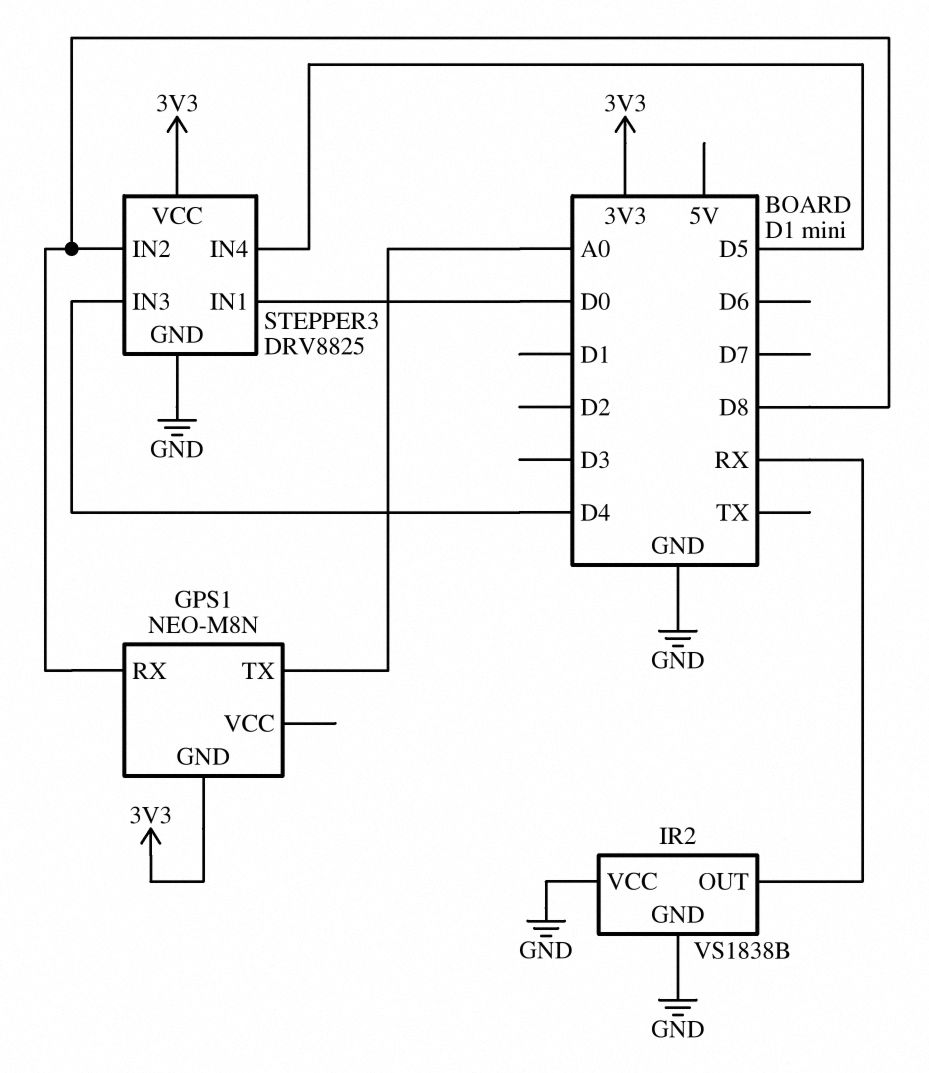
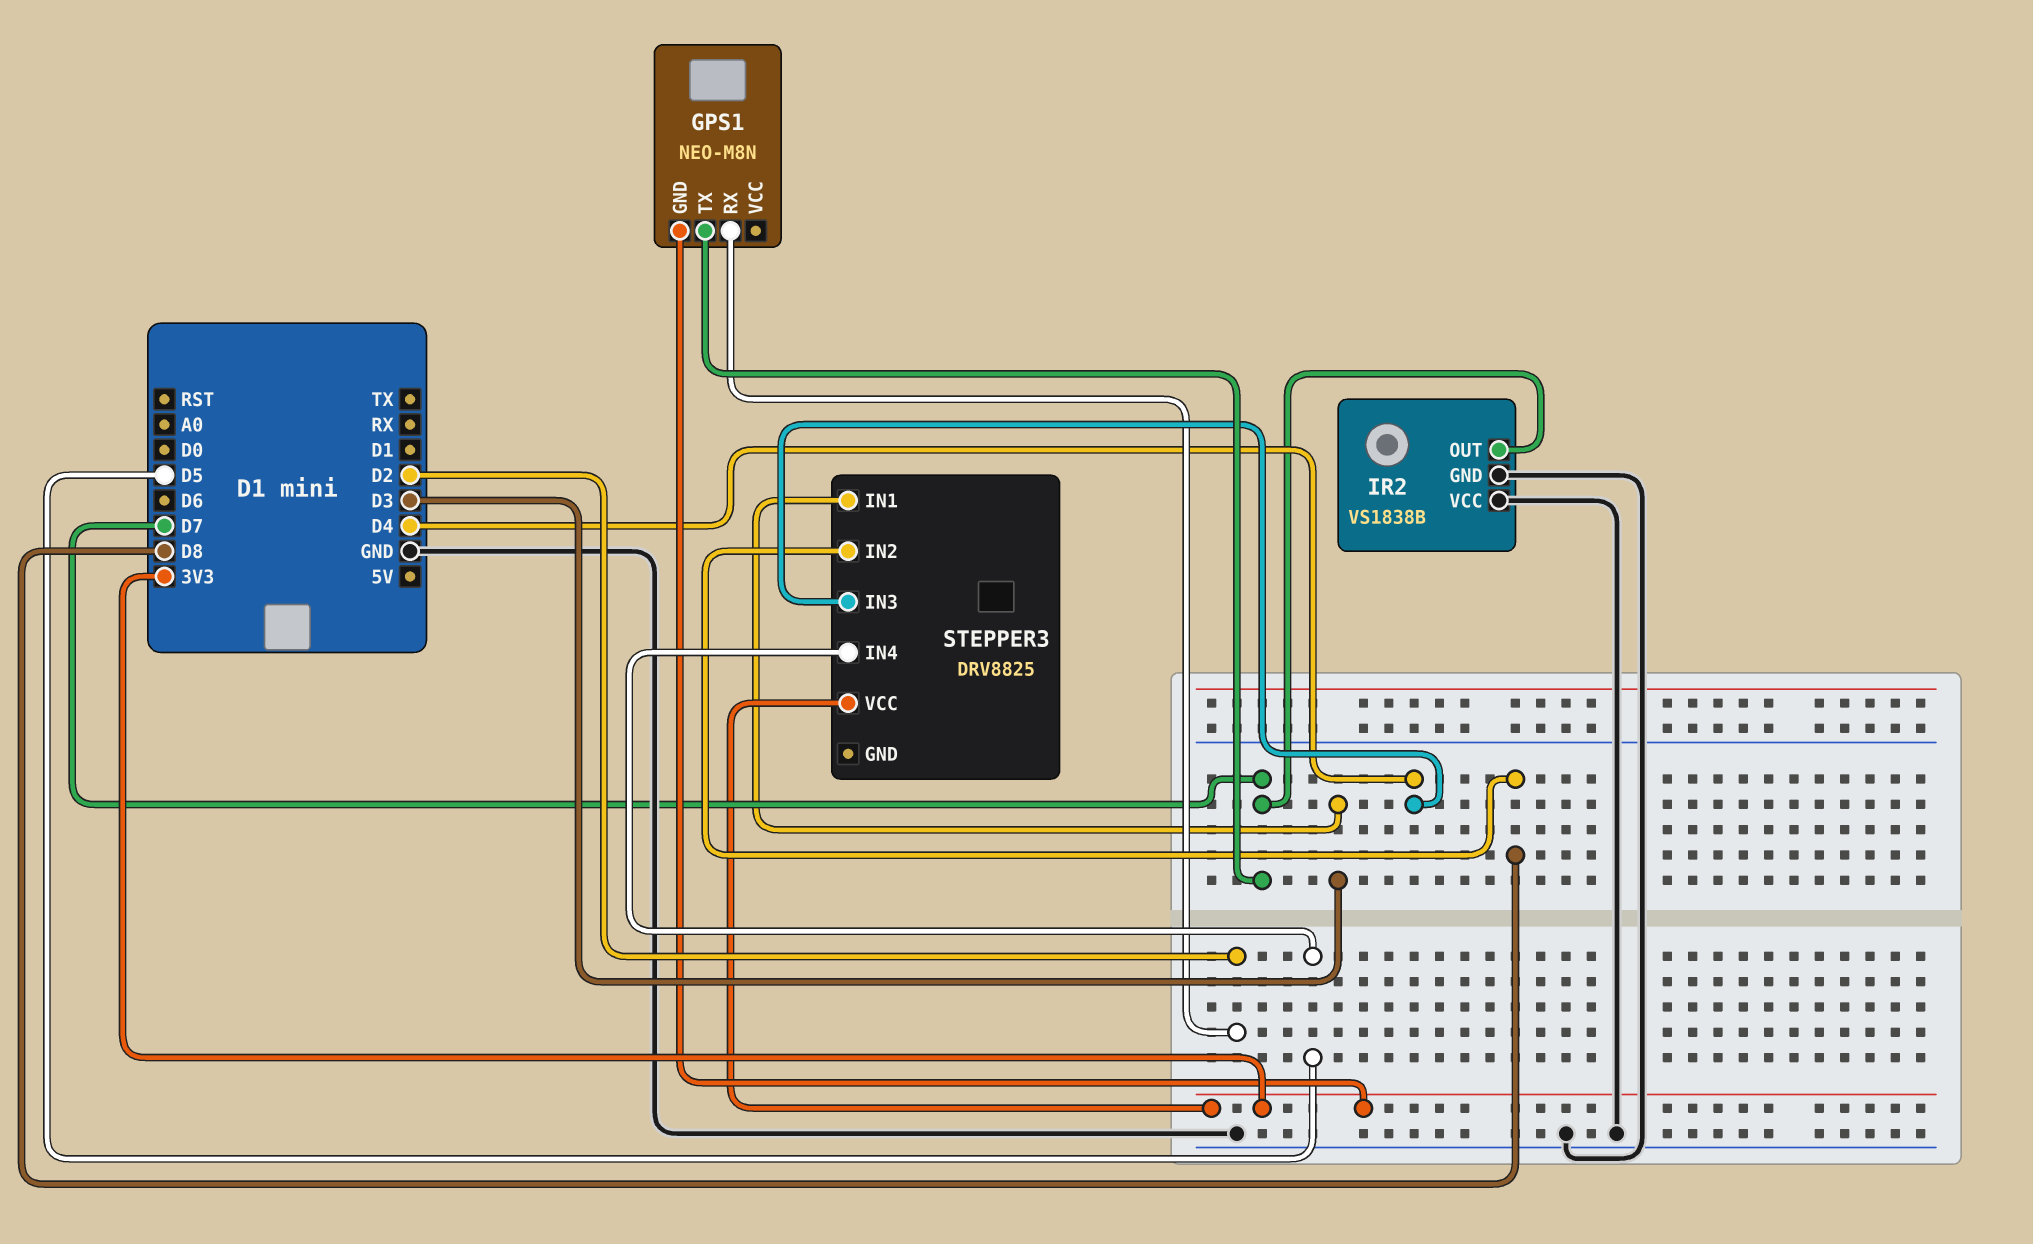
GPS1 pin RX: D8 -> D2
GPS1 pin TX: A0 -> D7
IR2 pin OUT: RX -> D7
STEPPER3 pin GND: GND -> none
STEPPER3 pin IN1: D0 -> D3

